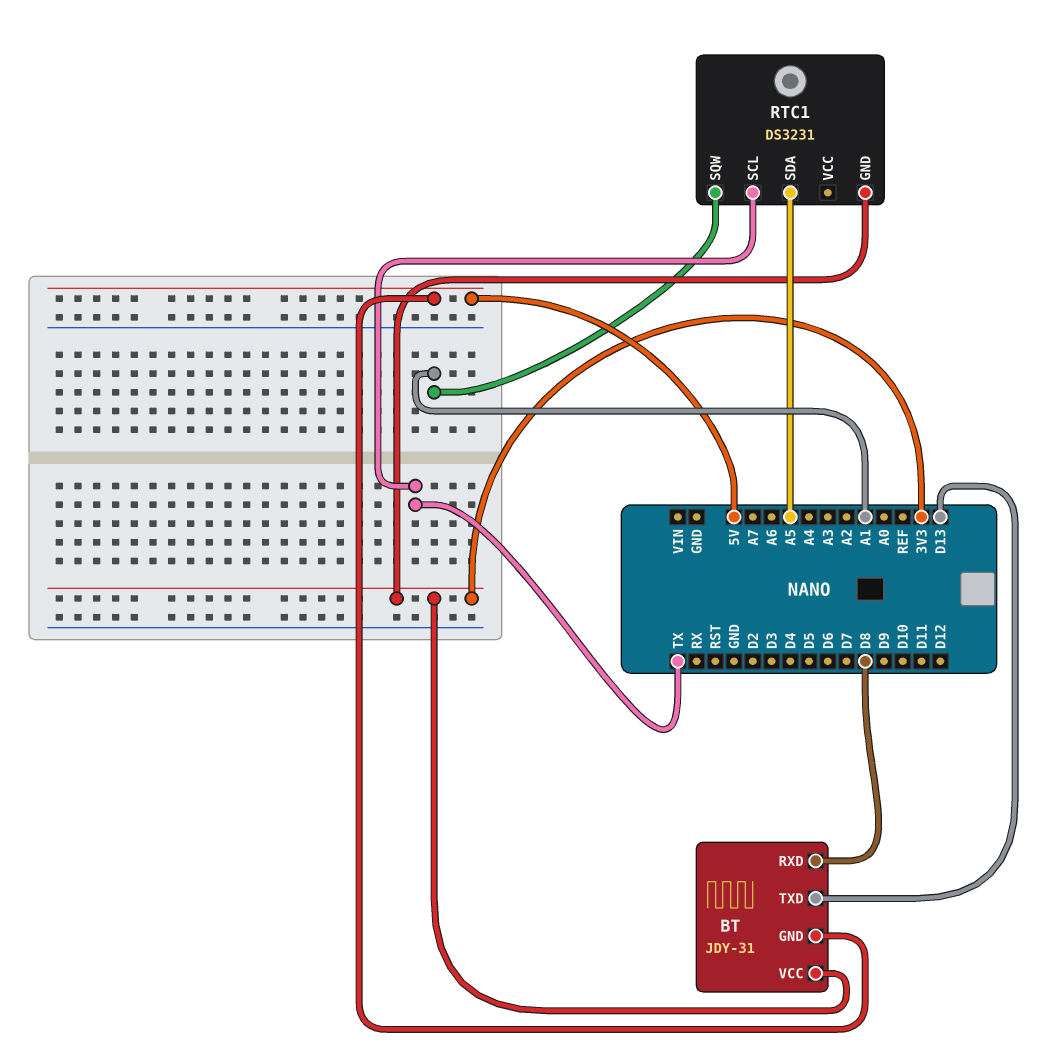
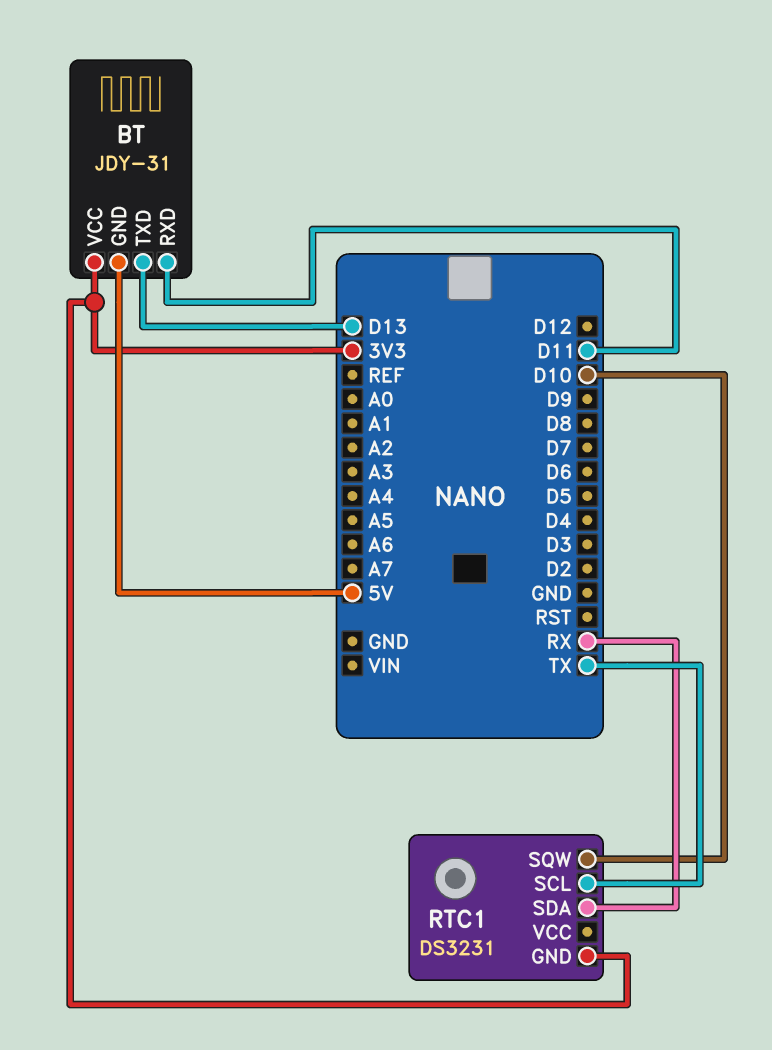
BT pin RXD: D8 -> D11
RTC1 pin SDA: A5 -> RX
RTC1 pin SQW: A1 -> D10

